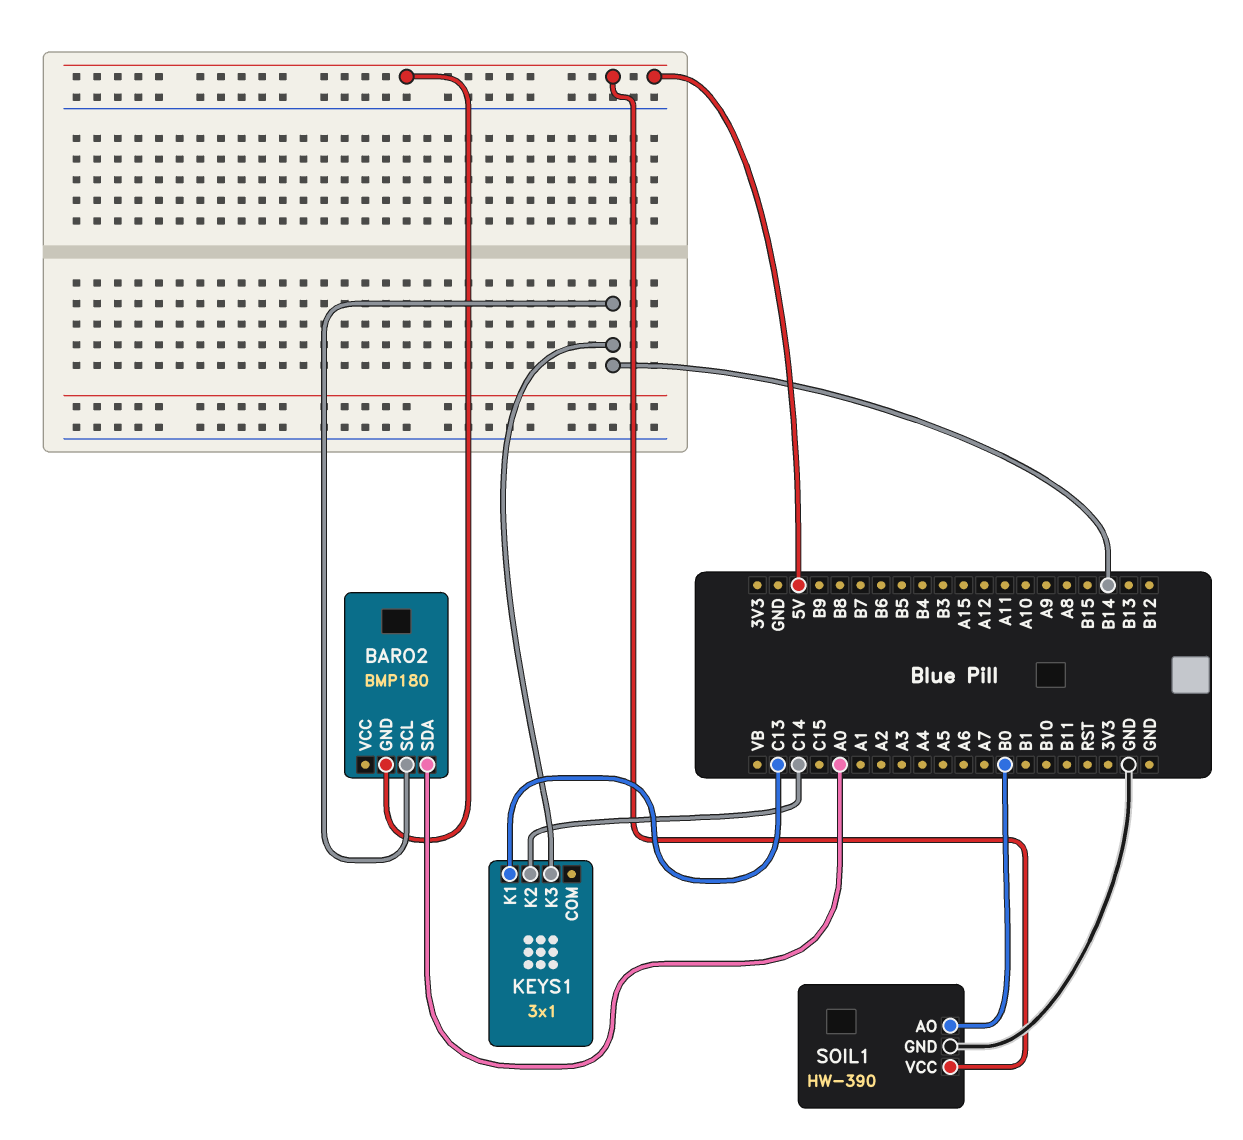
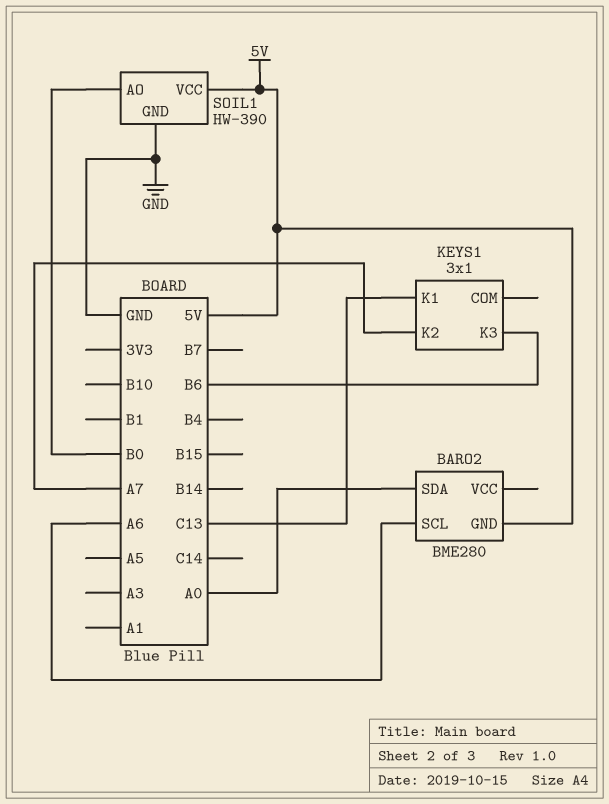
BARO2: BMP180 -> BME280
BARO2 pin SCL: B14 -> A6
KEYS1 pin K2: C14 -> A7
KEYS1 pin K3: B14 -> B6

